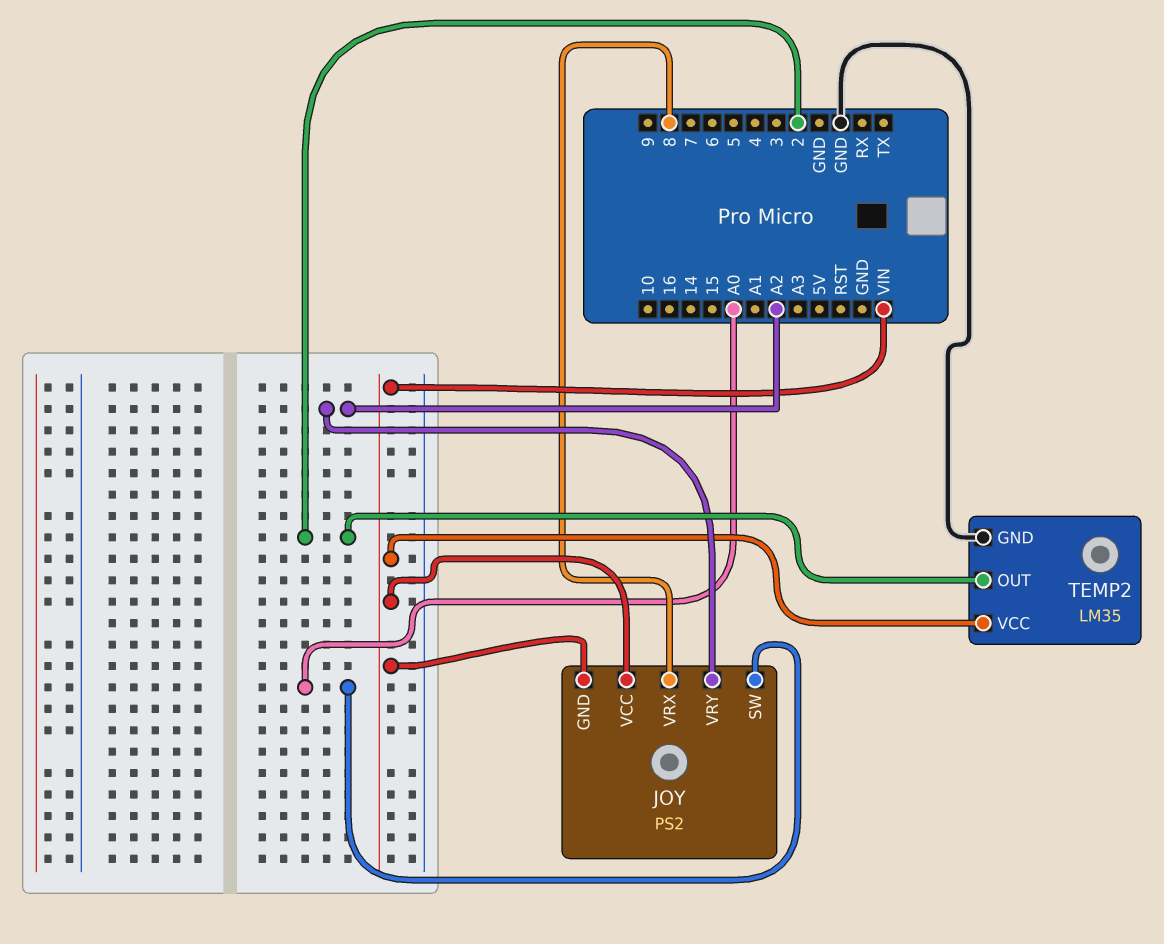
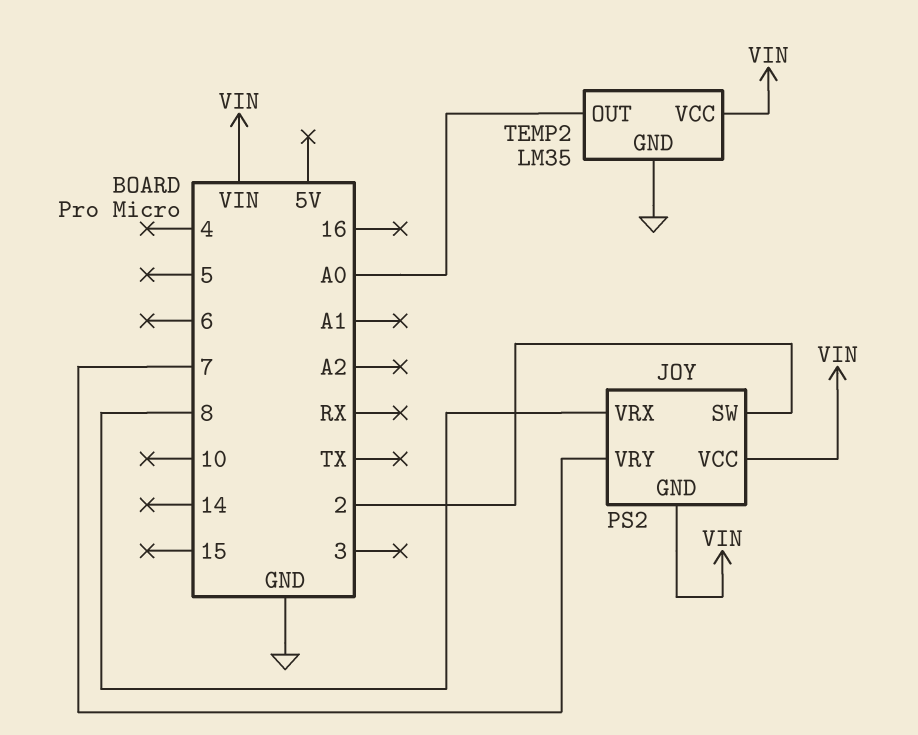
JOY pin SW: A0 -> 2
JOY pin VRY: A2 -> 7
TEMP2 pin OUT: 2 -> A0

